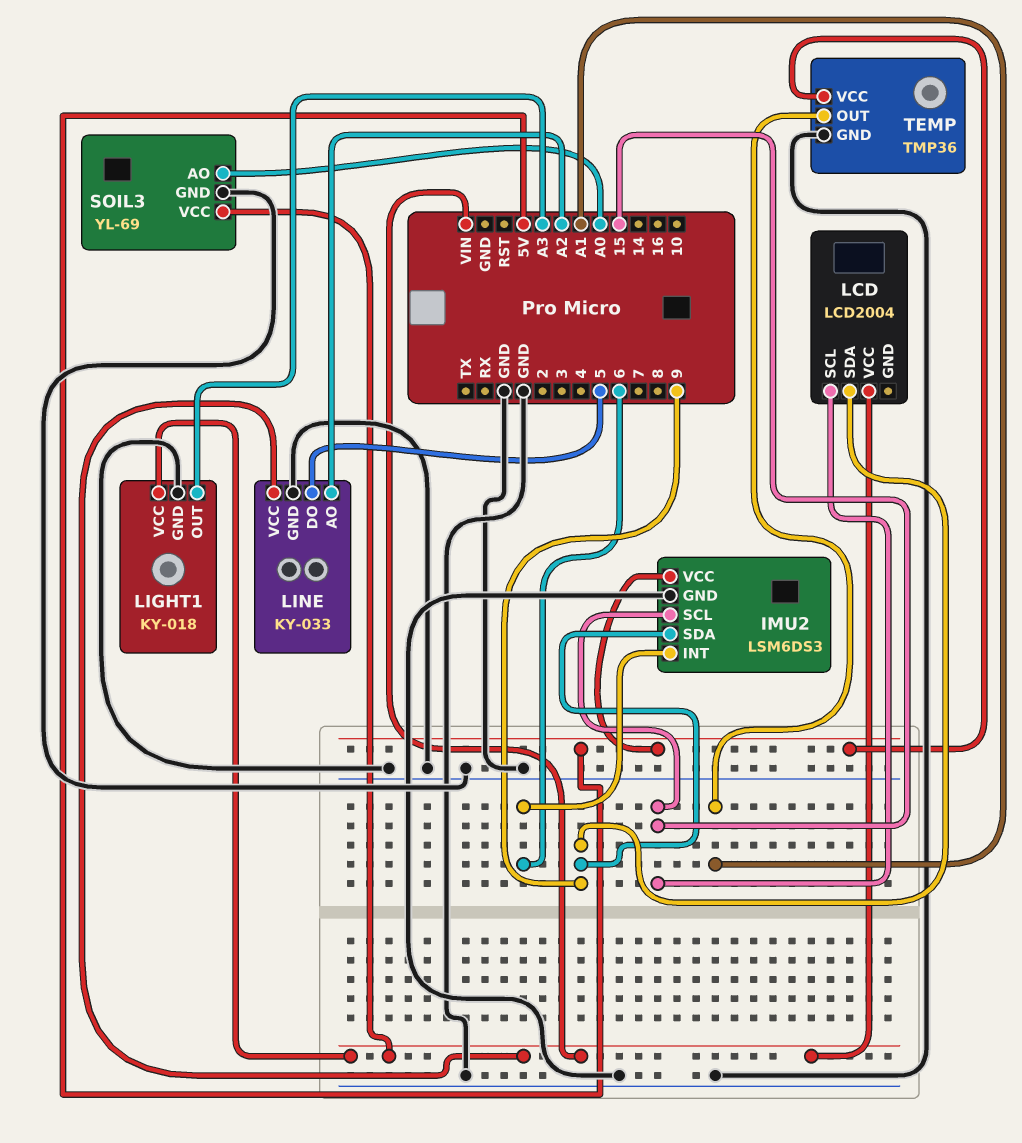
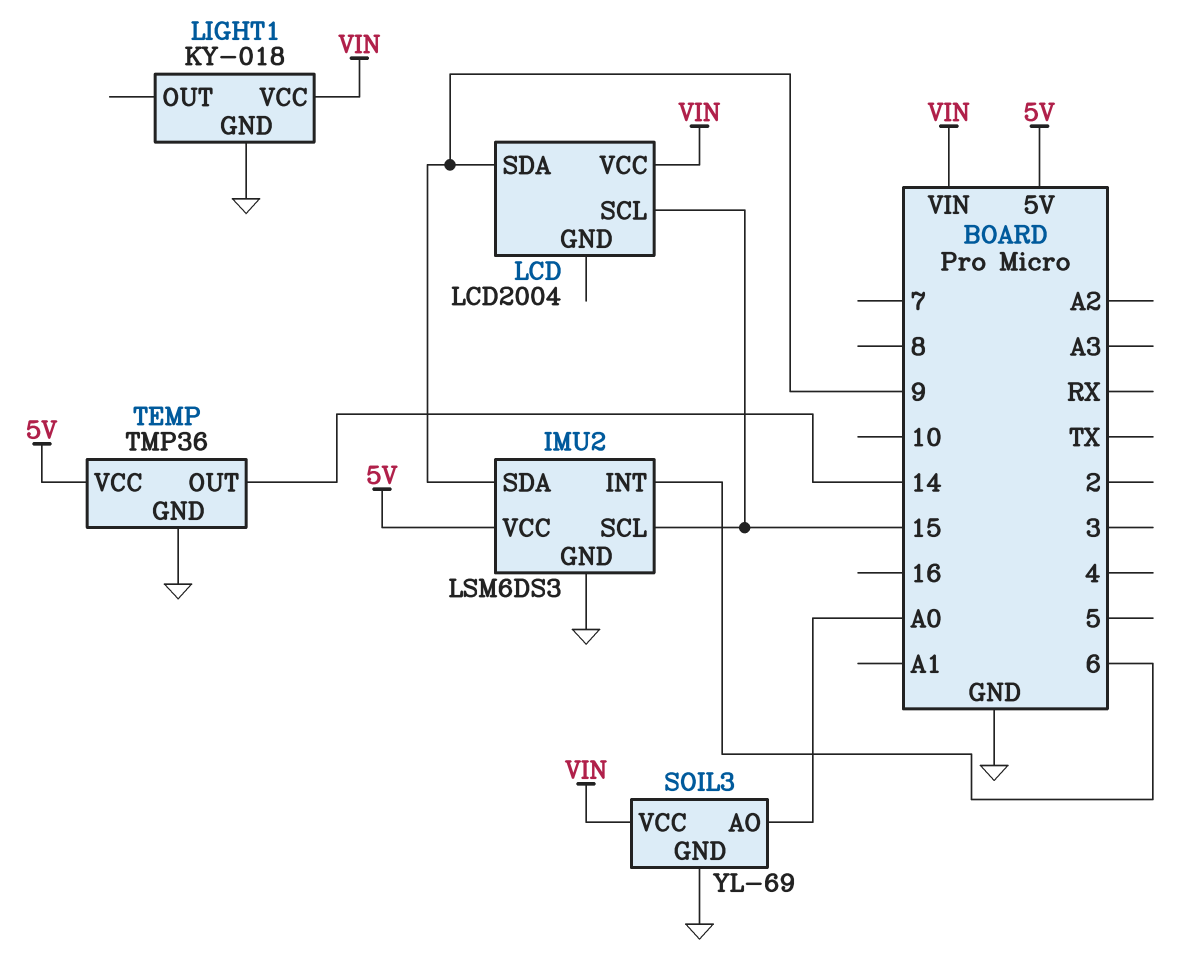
LIGHT1 pin OUT: A3 -> none
LINE: KY-033 -> none
LINE pin AO: A2 -> none
LINE pin DO: 5 -> none
LINE pin GND: GND -> none
LINE pin VCC: VIN -> none
TEMP pin OUT: A1 -> 14

